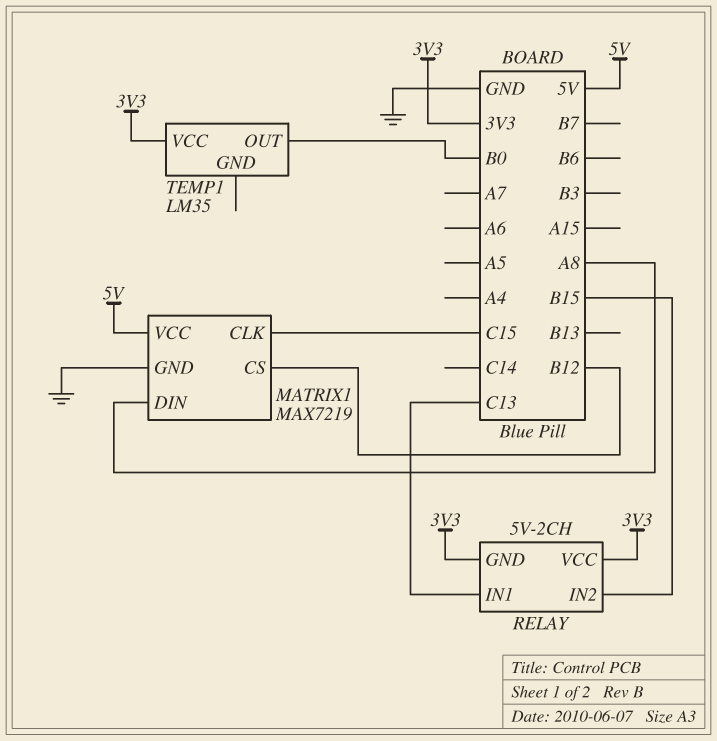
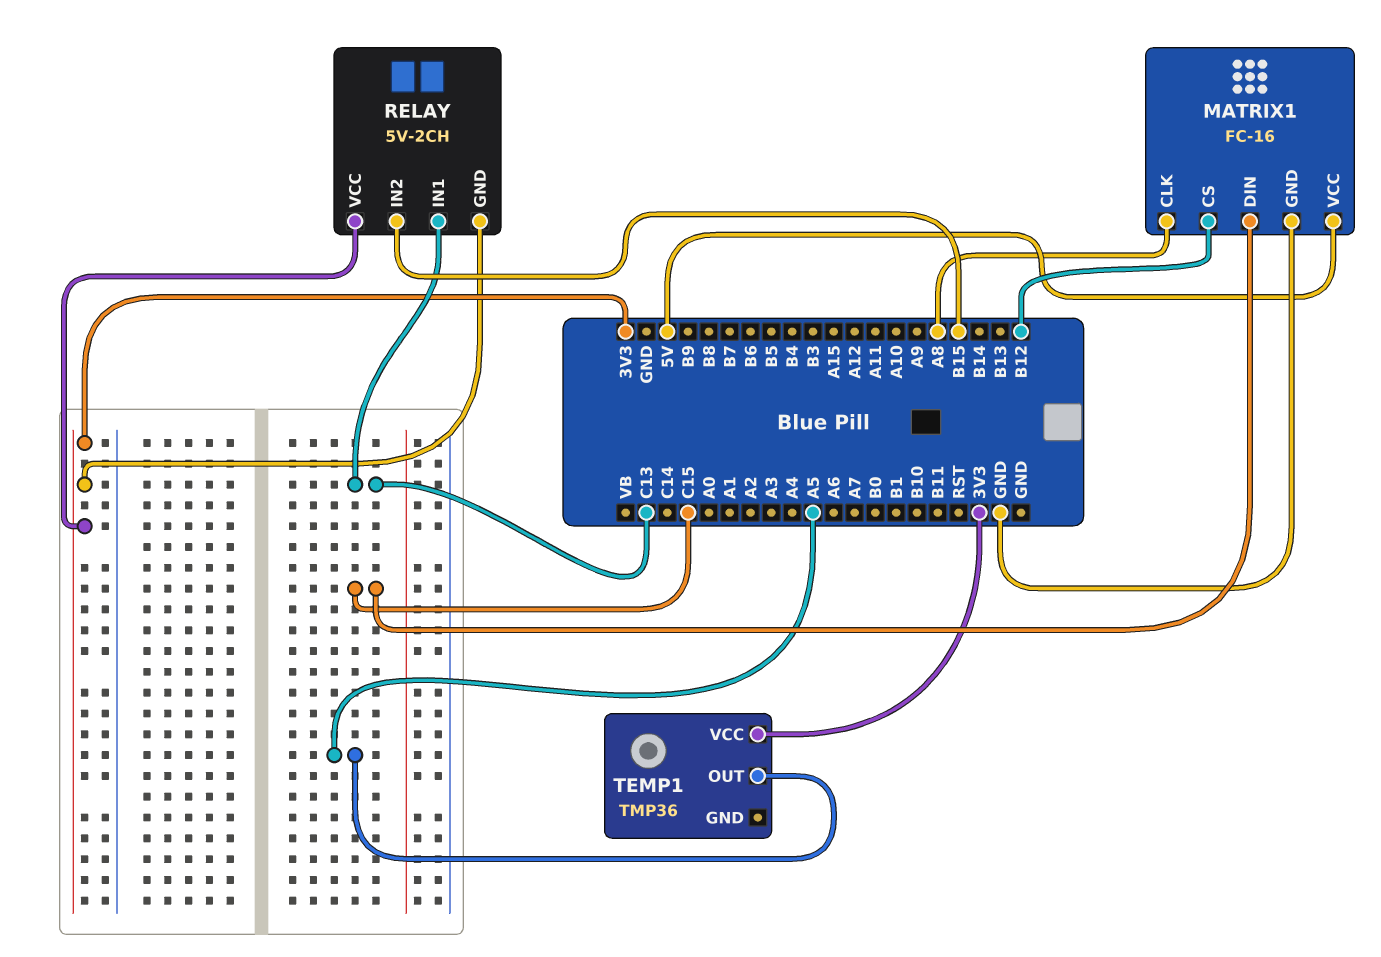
MATRIX1: MAX7219 -> FC-16
MATRIX1 pin CLK: C15 -> A8
MATRIX1 pin DIN: A8 -> C15
TEMP1: LM35 -> TMP36
TEMP1 pin OUT: B0 -> A5

